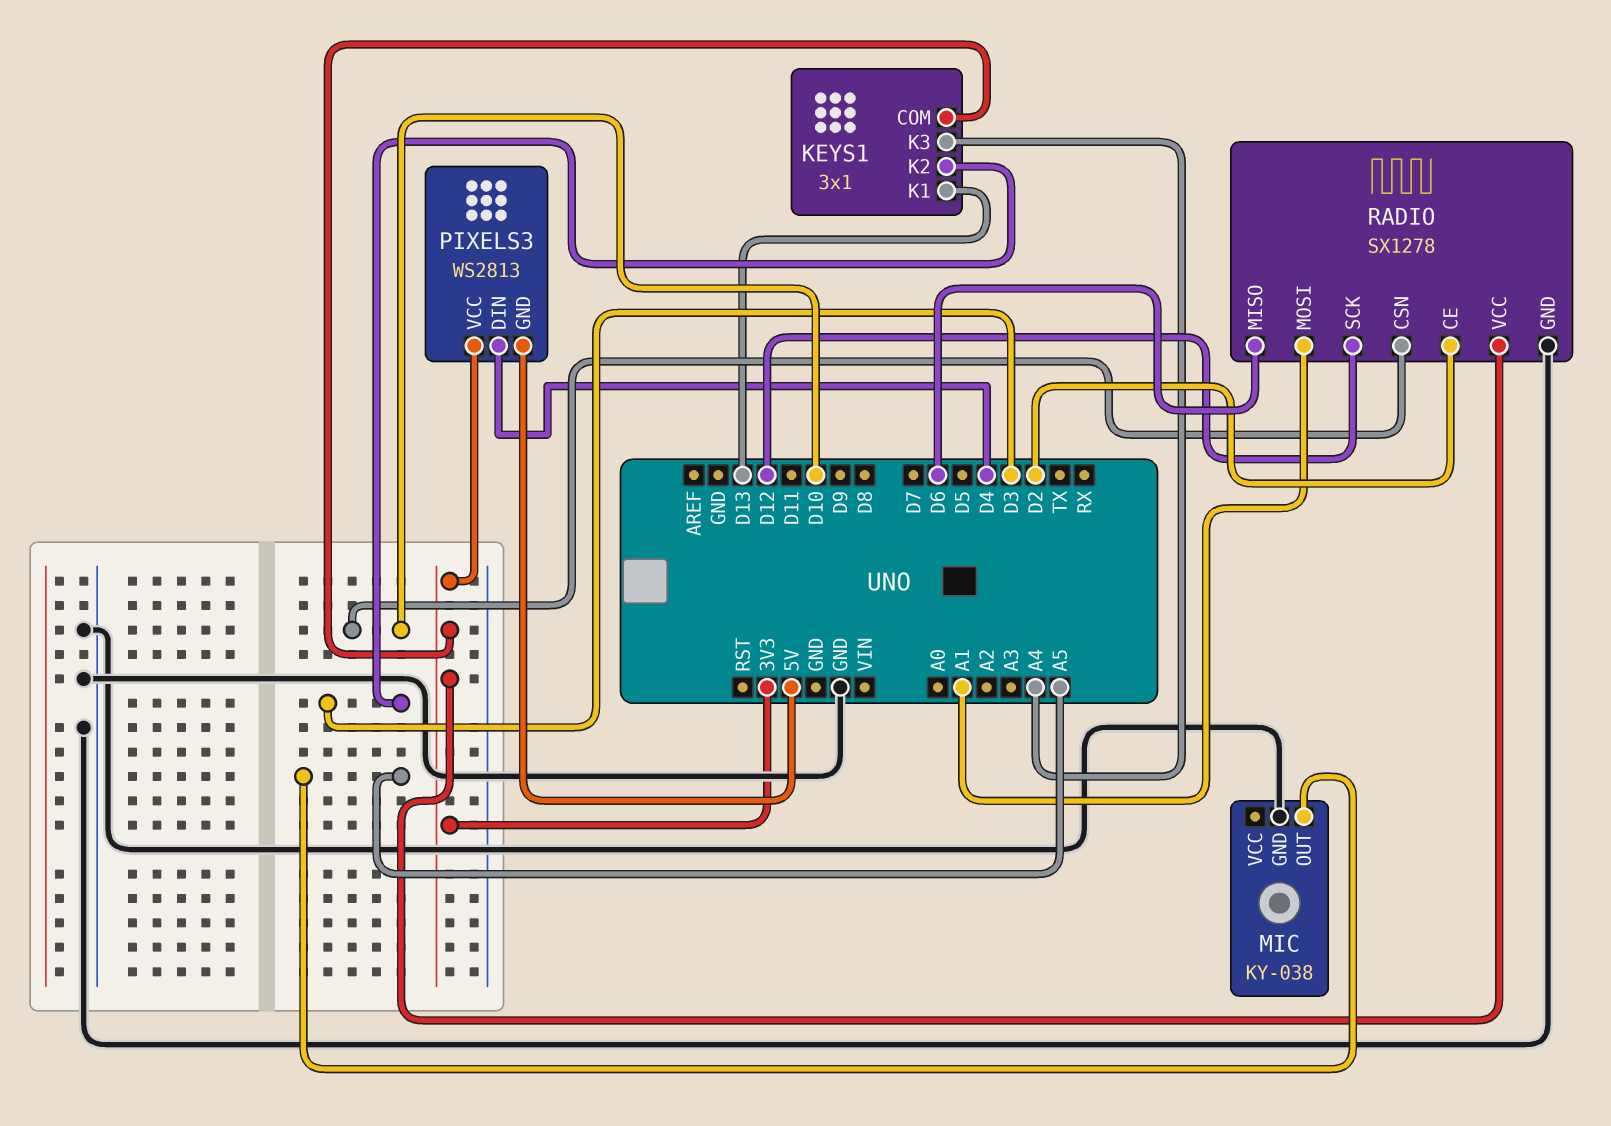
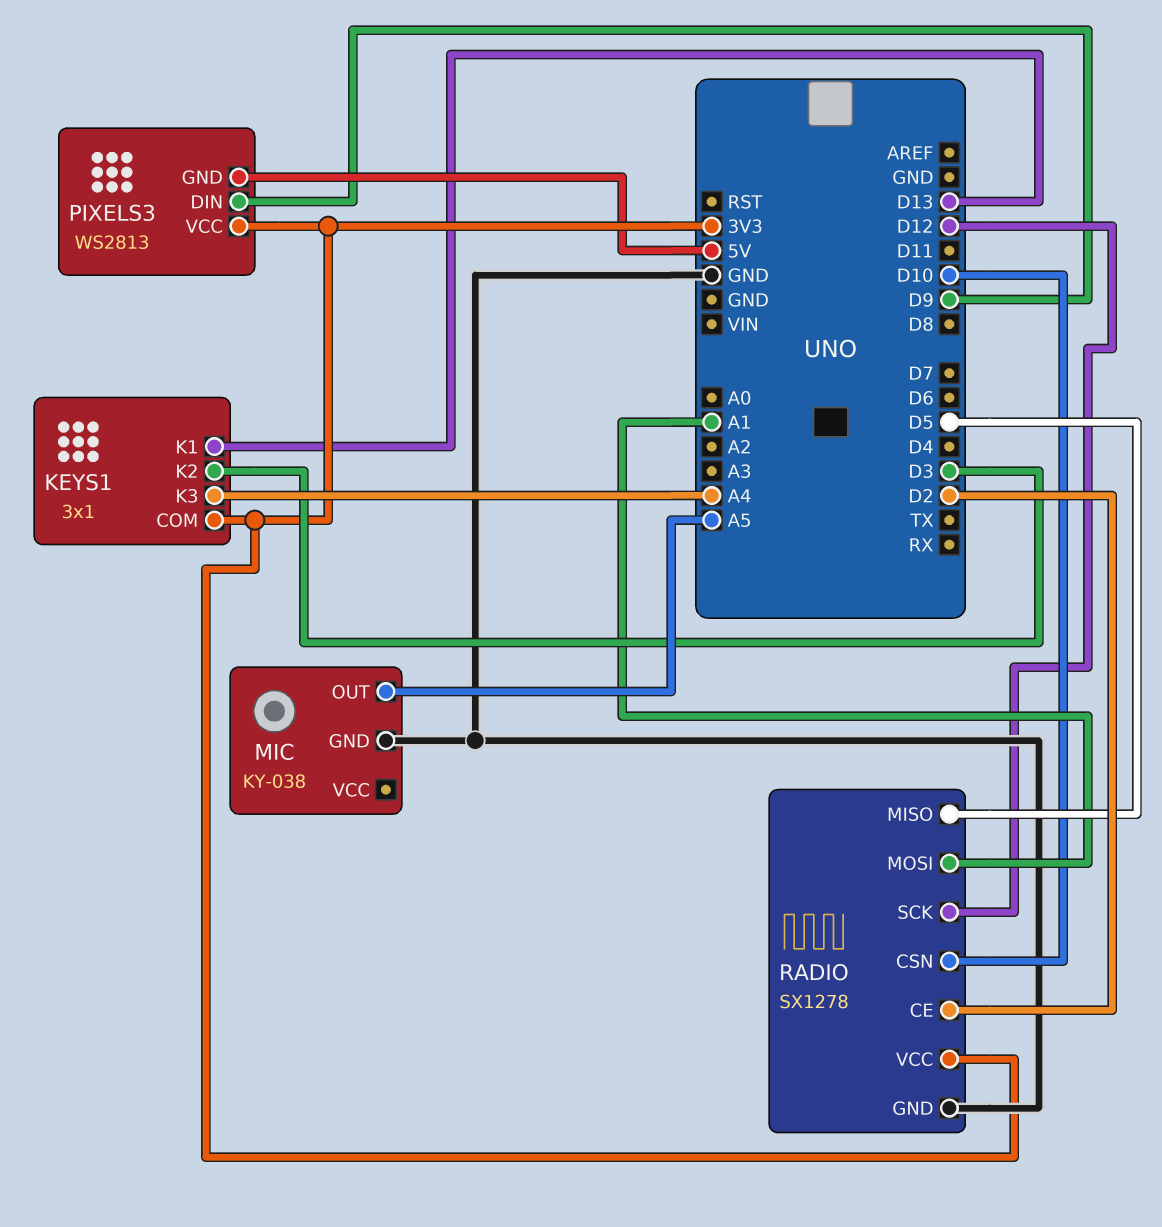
PIXELS3 pin DIN: D4 -> D9
RADIO pin MISO: D6 -> D5

